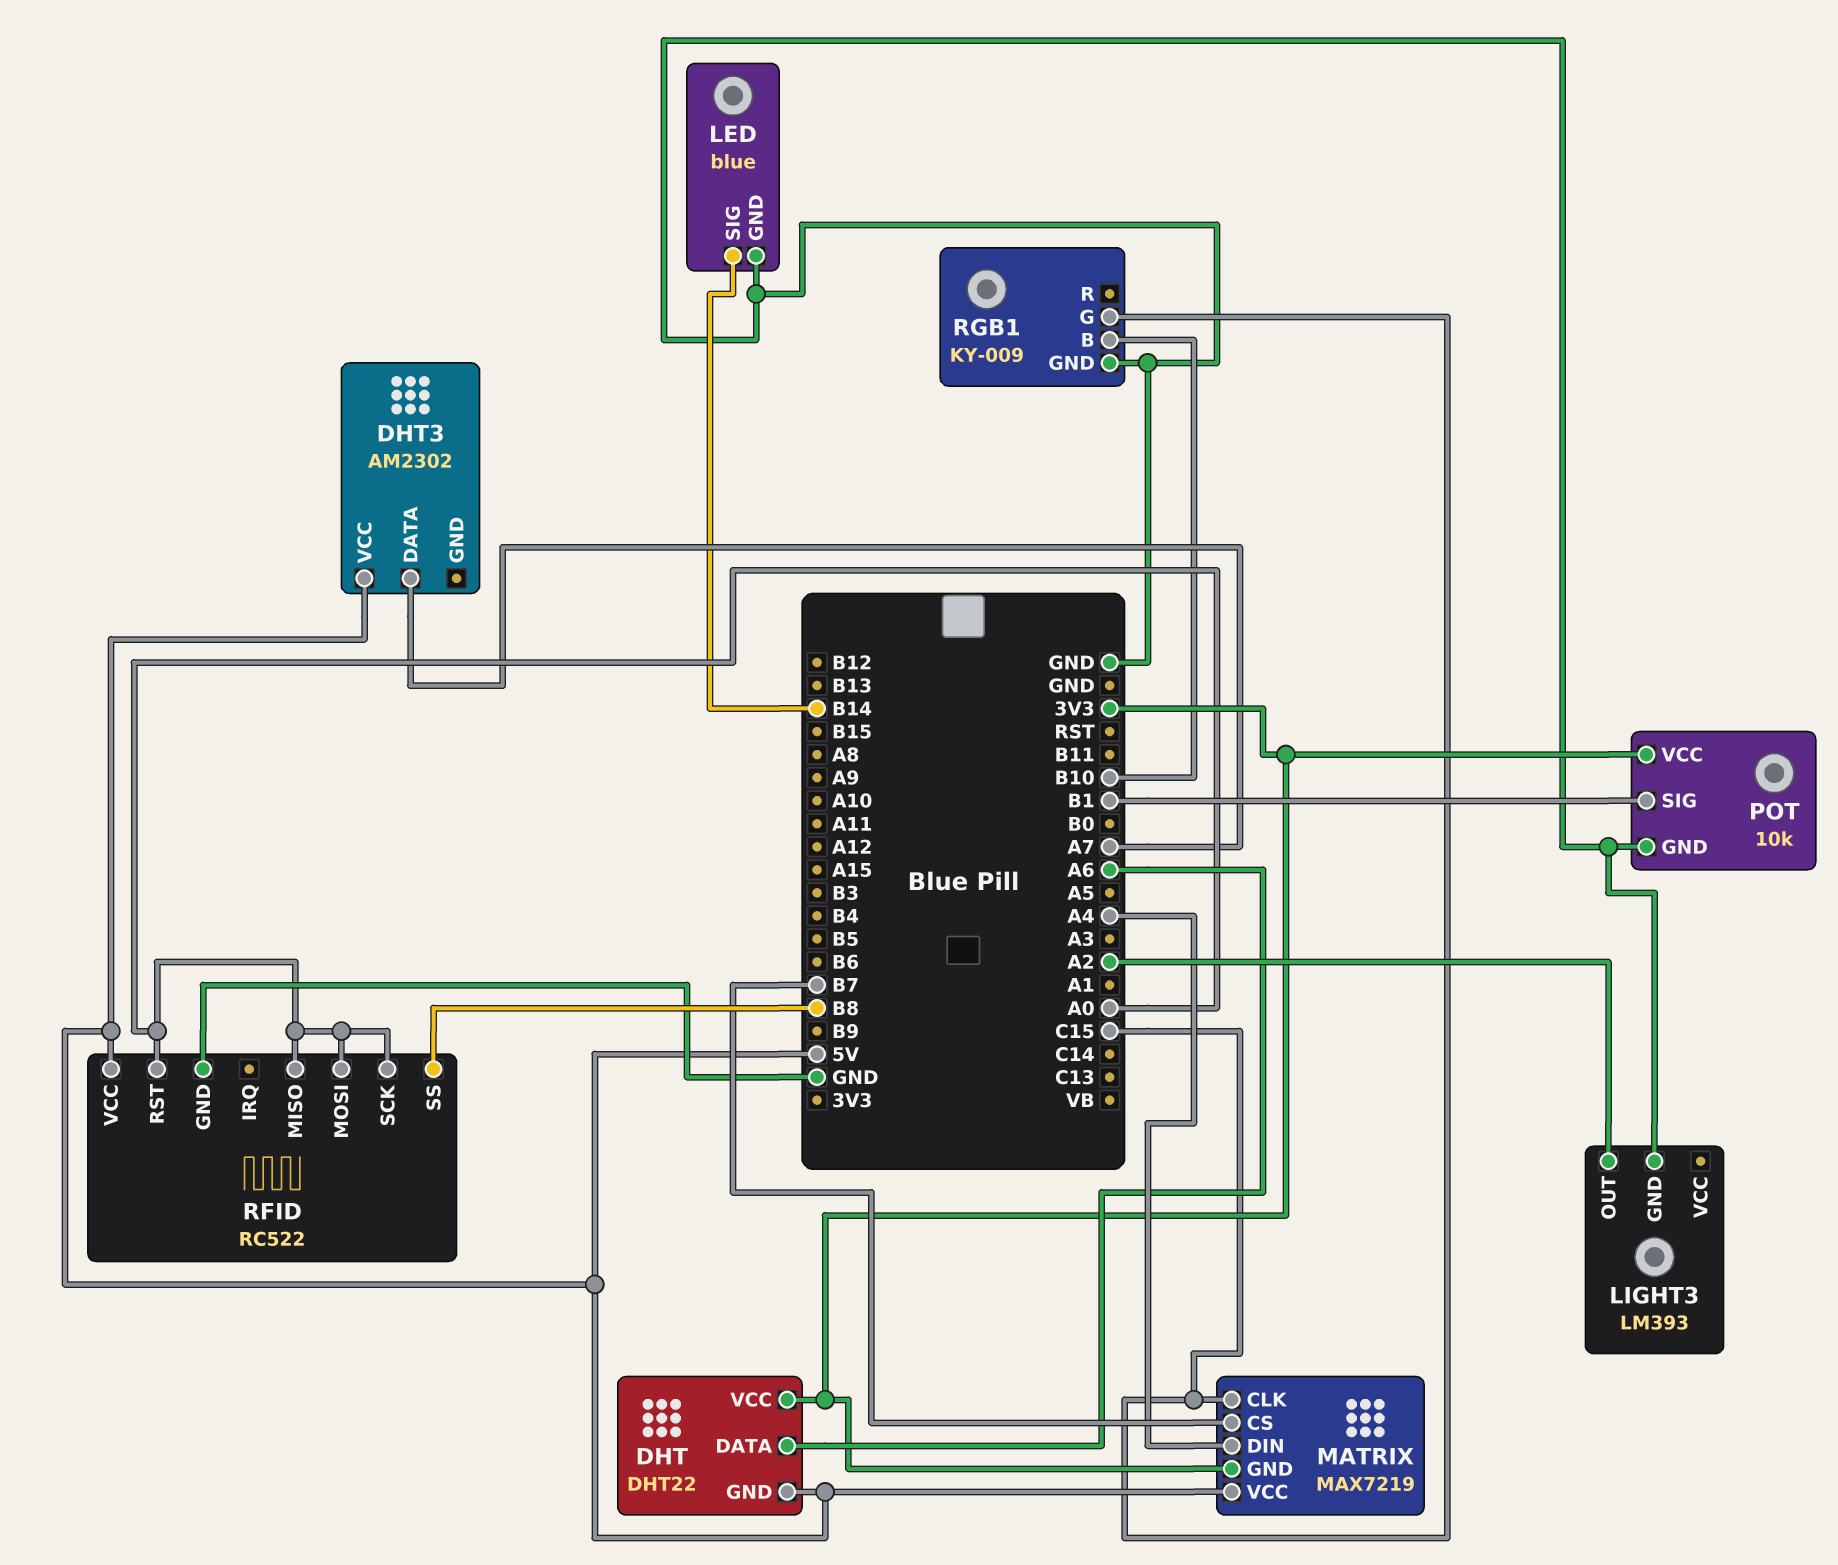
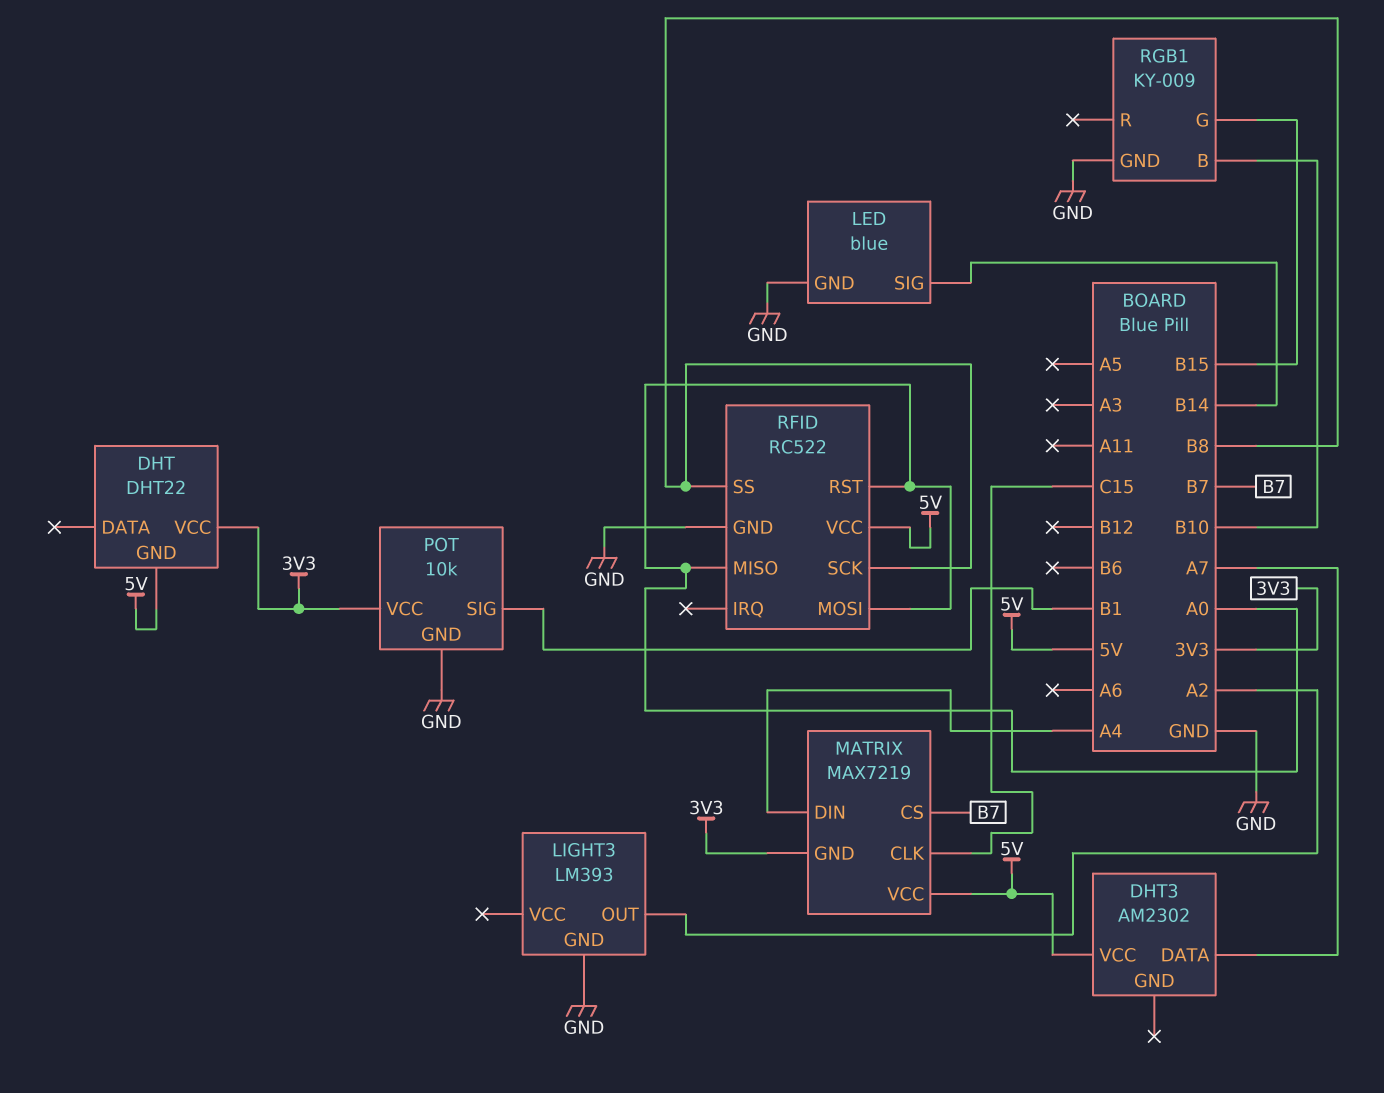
DHT pin DATA: A6 -> none
RFID pin SCK: A0 -> B8
RGB1 pin G: C15 -> B15

